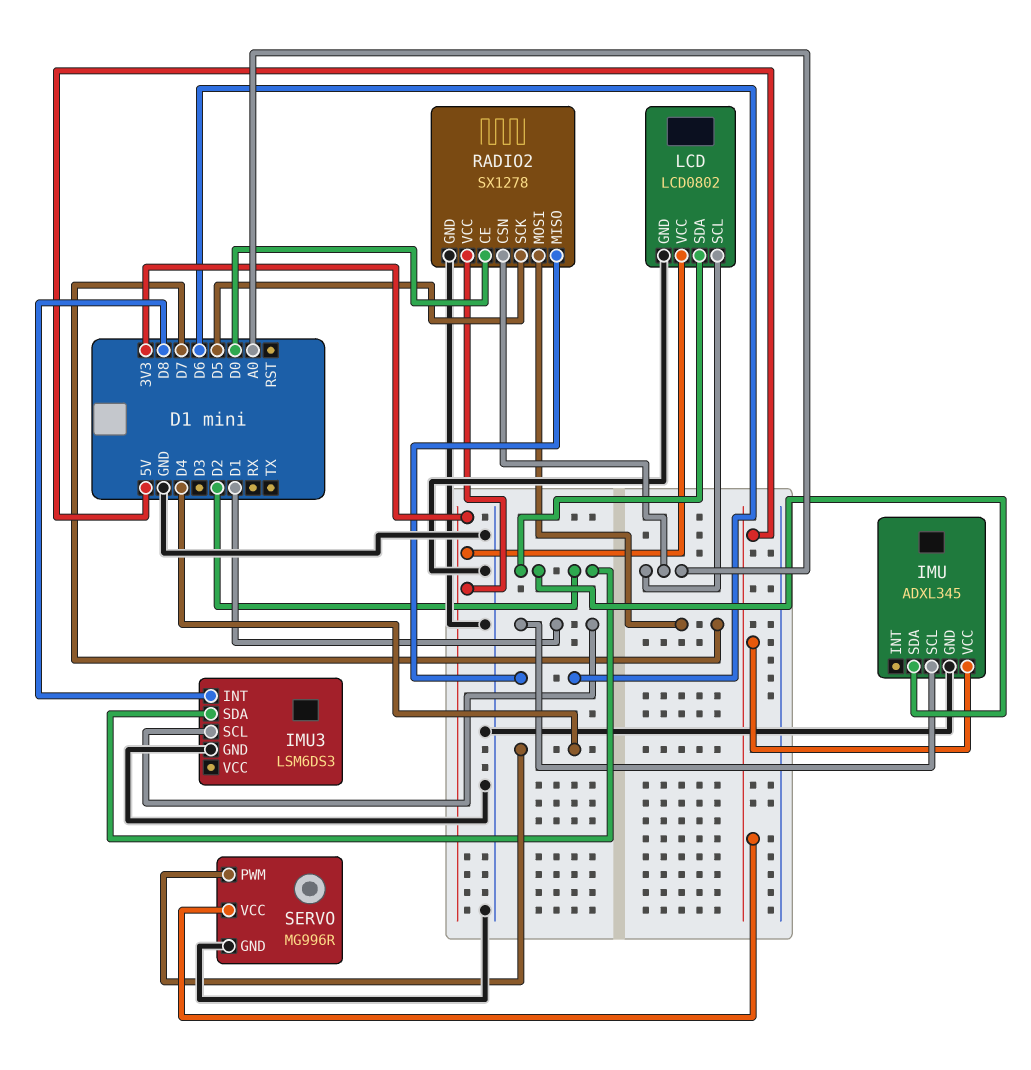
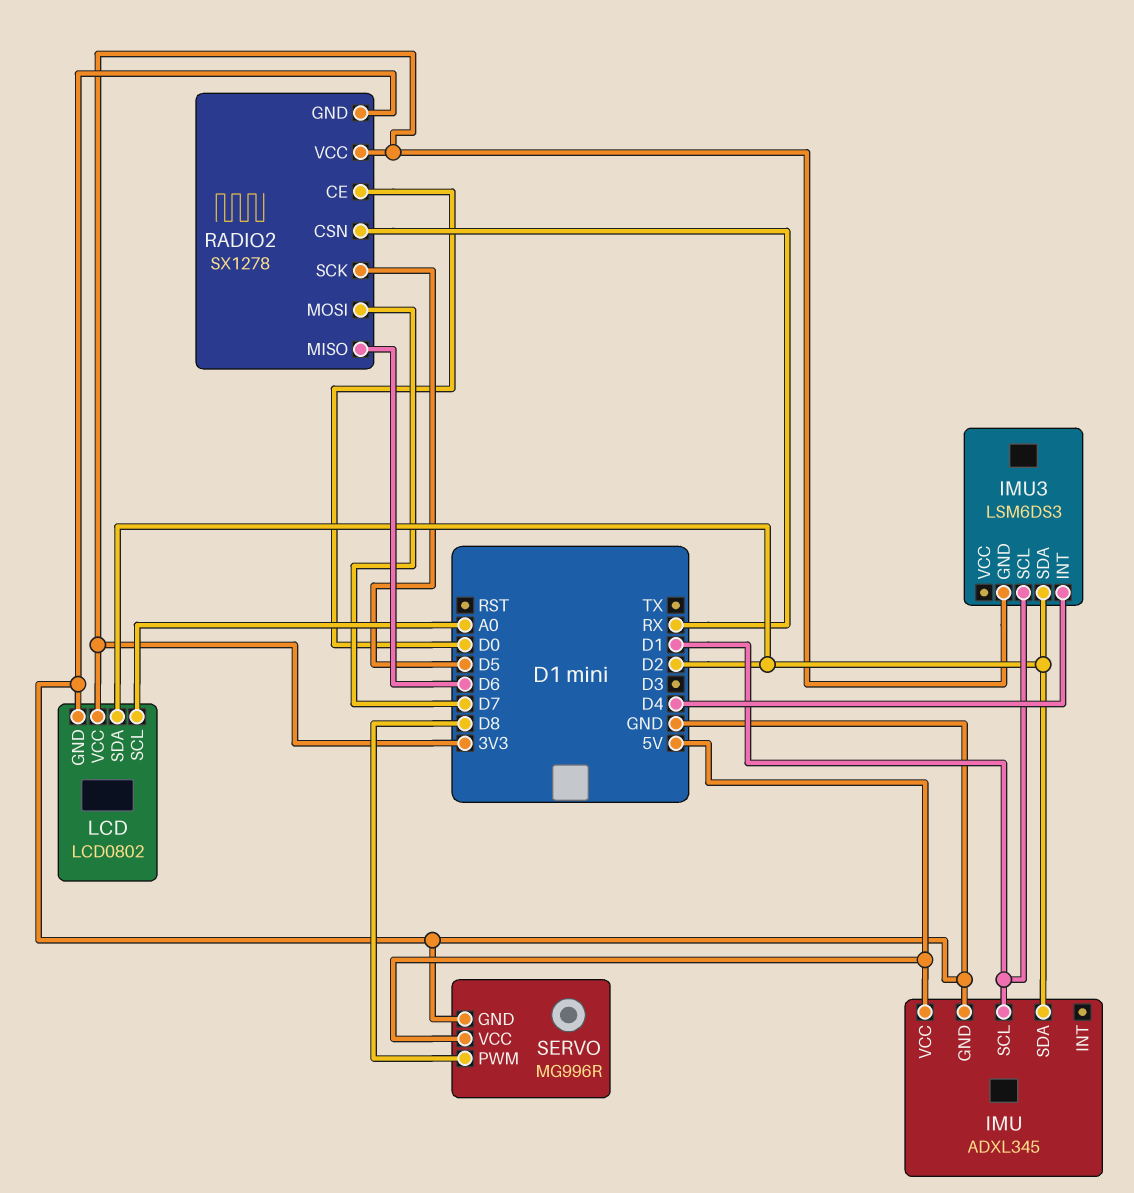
IMU3 pin GND: GND -> 3V3
IMU3 pin INT: D8 -> D4
RADIO2 pin CSN: A0 -> RX
SERVO pin PWM: D4 -> D8

